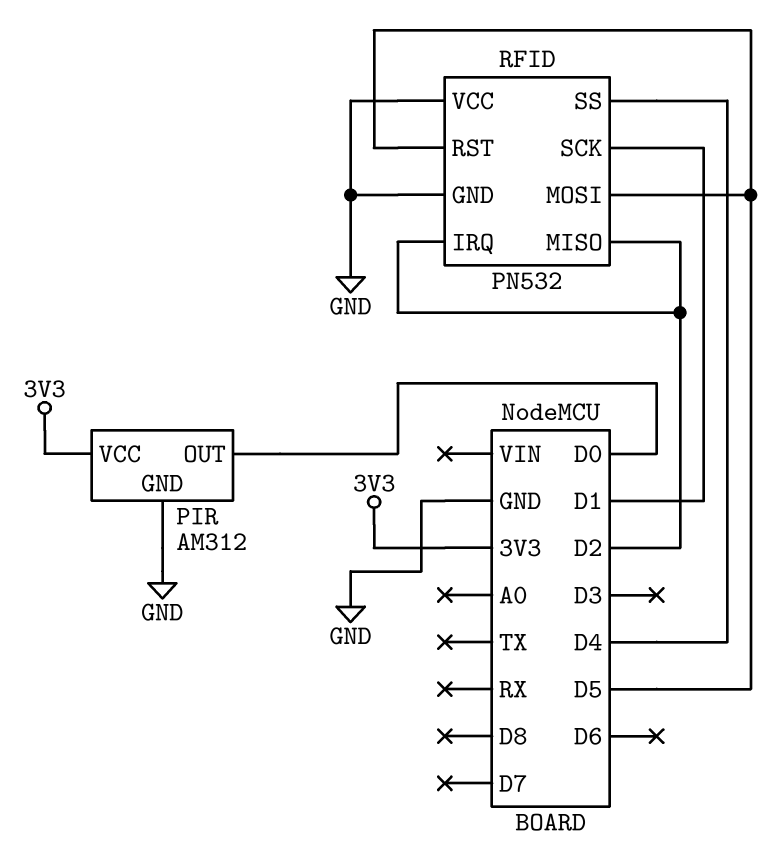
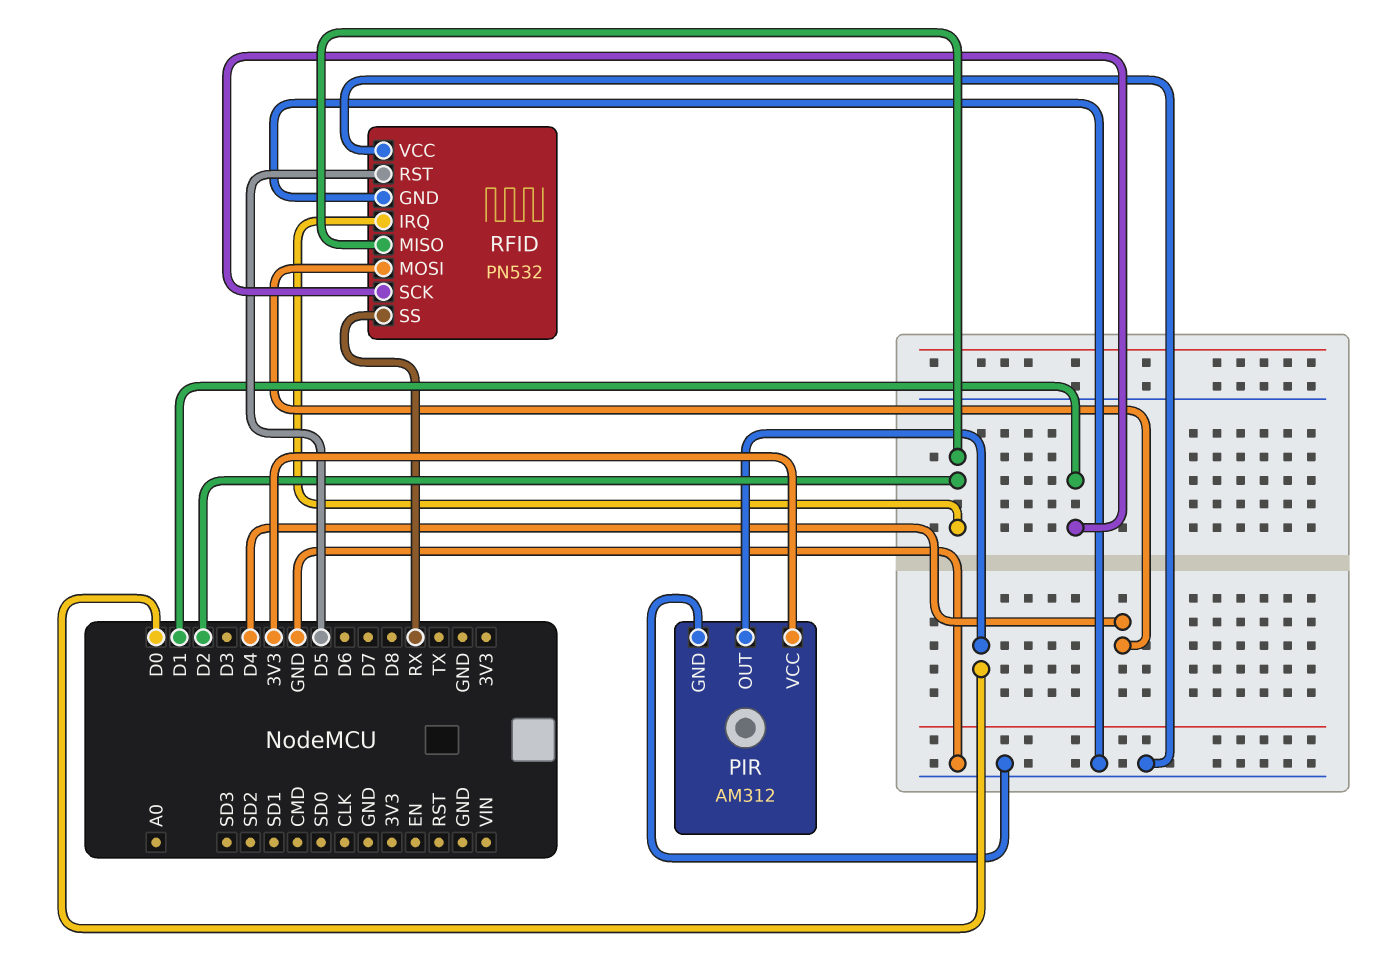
RFID pin MOSI: D5 -> D4
RFID pin SS: D4 -> RX

